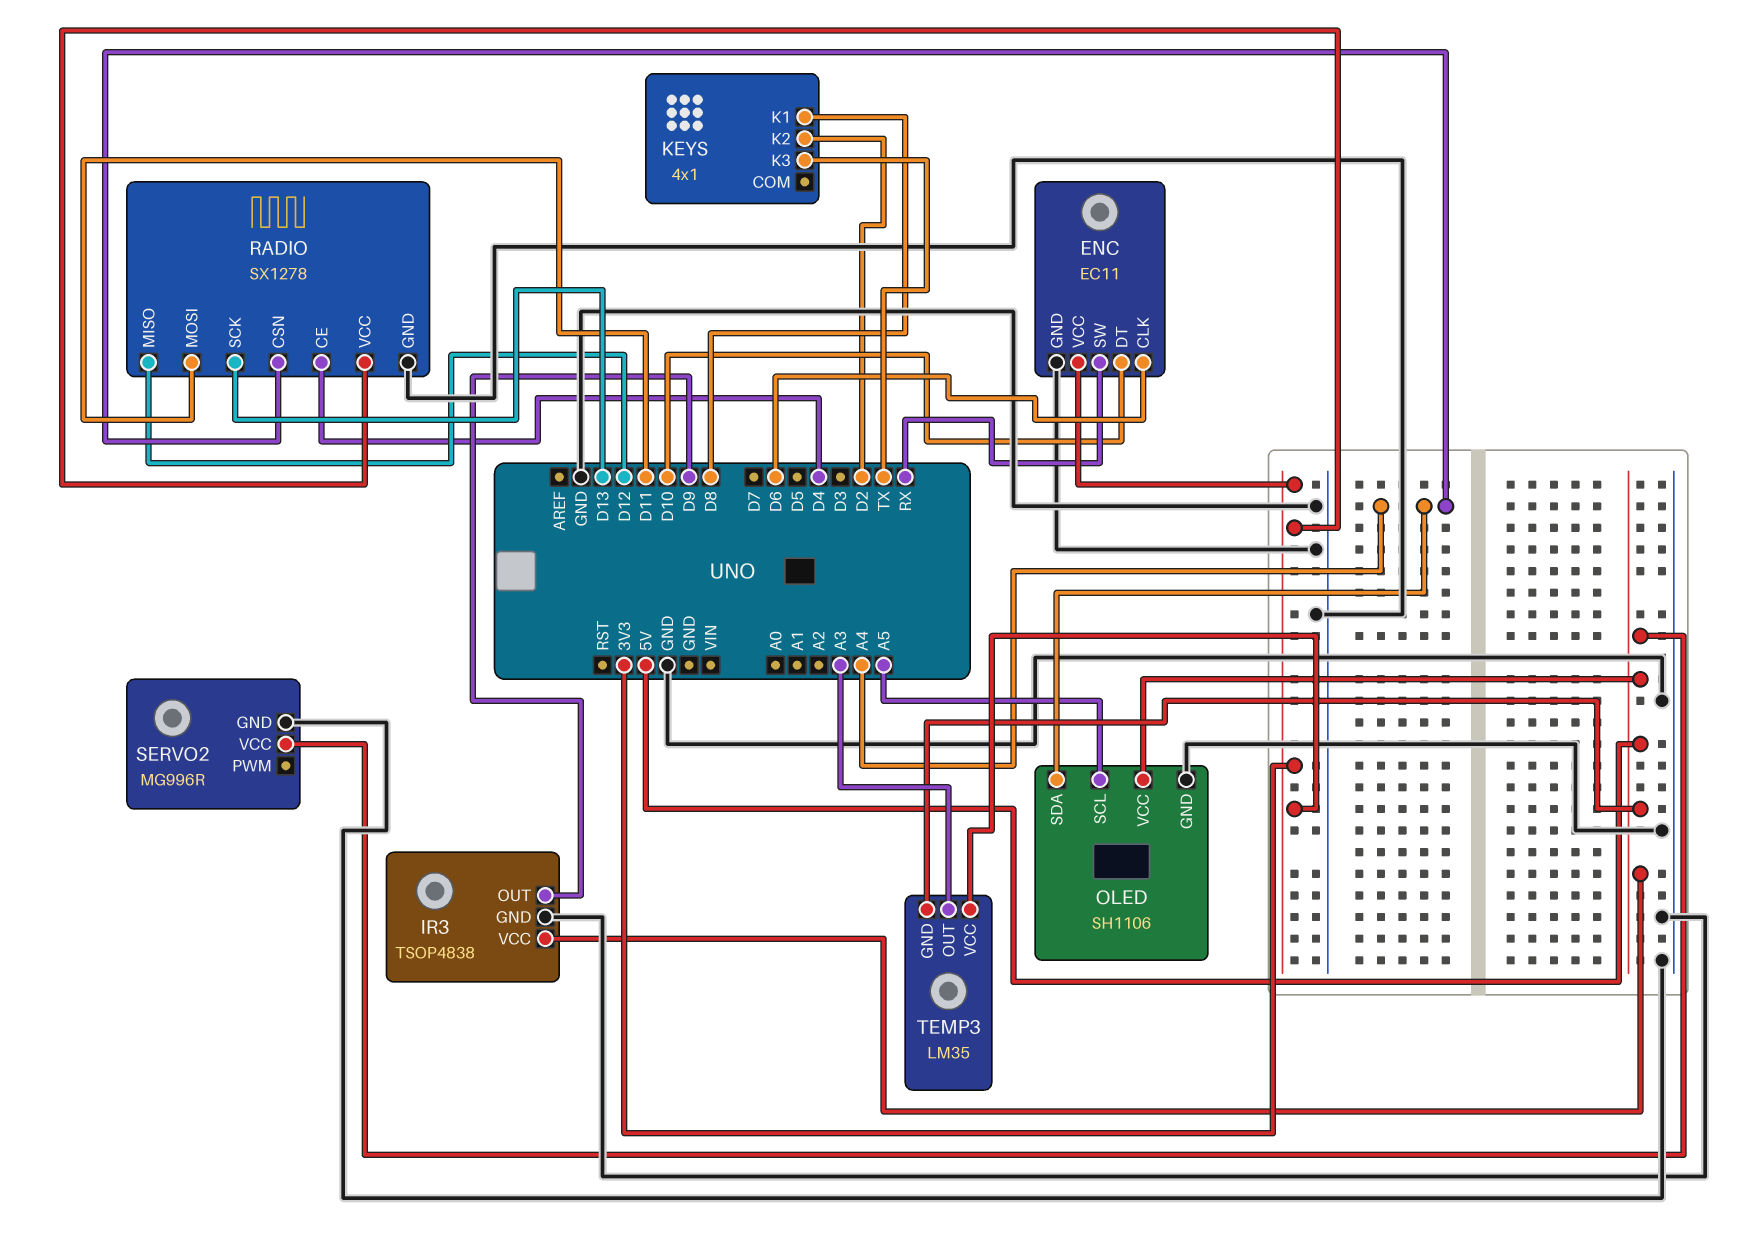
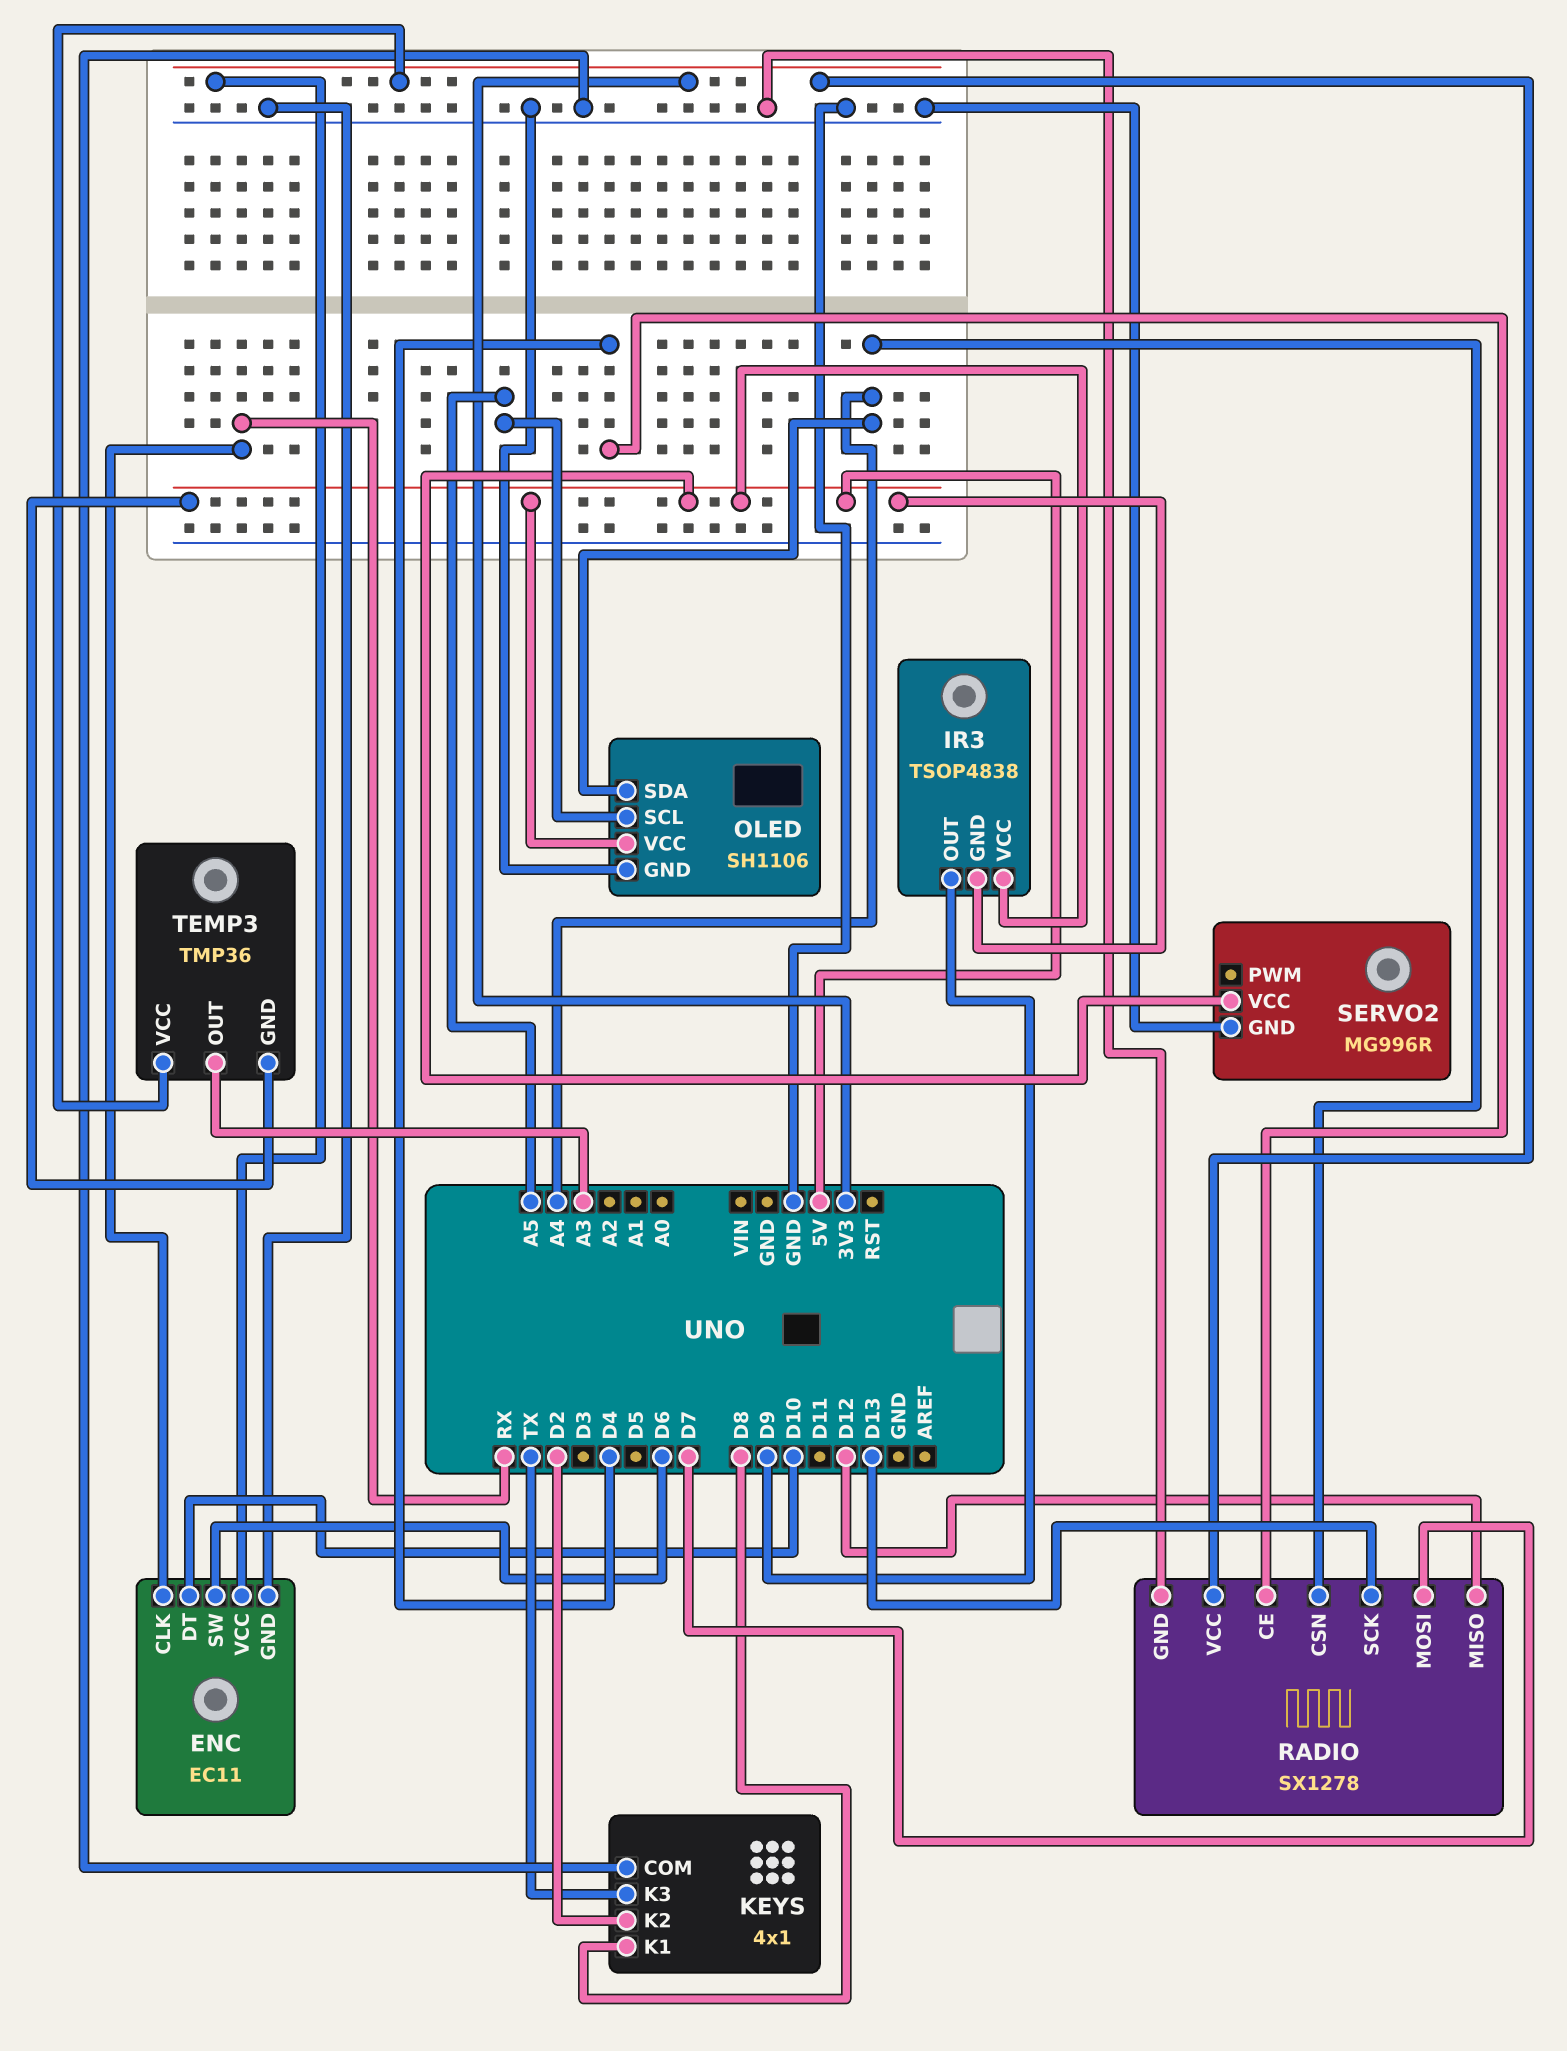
ENC pin CLK: D6 -> RX
ENC pin SW: RX -> D6
IR3 pin GND: GND -> 5V
KEYS pin COM: none -> GND
RADIO pin MOSI: D11 -> D7
TEMP3: LM35 -> TMP36

